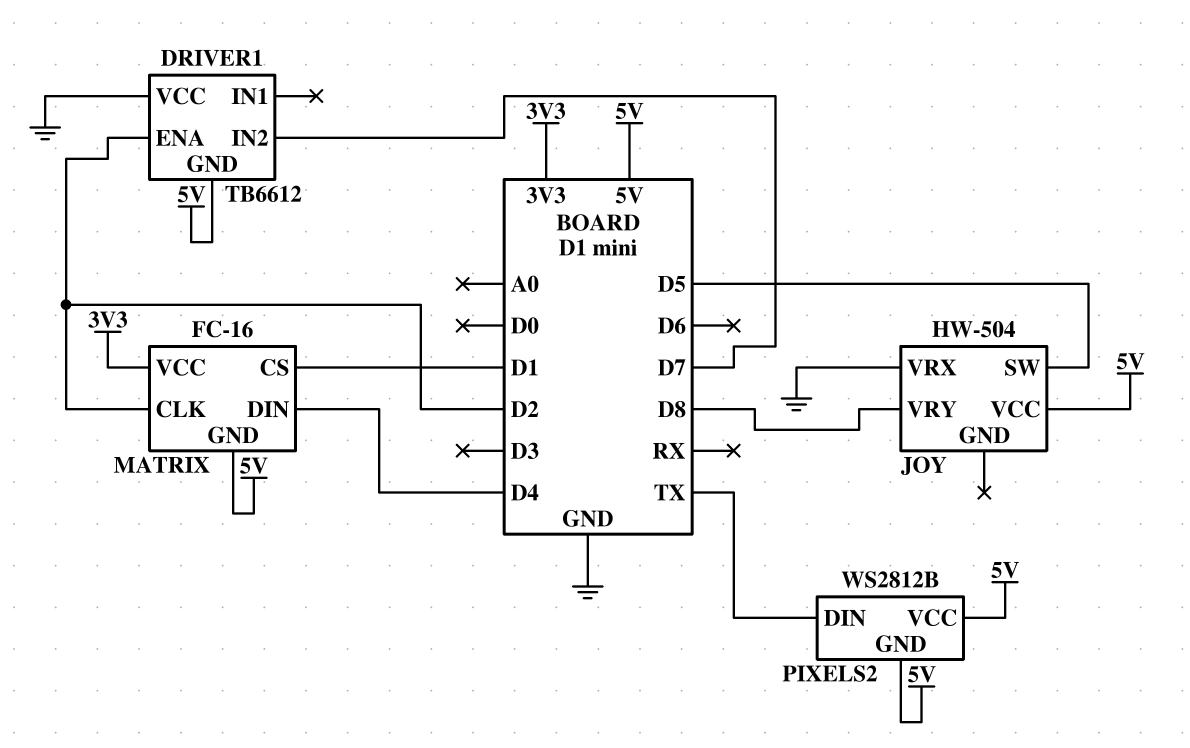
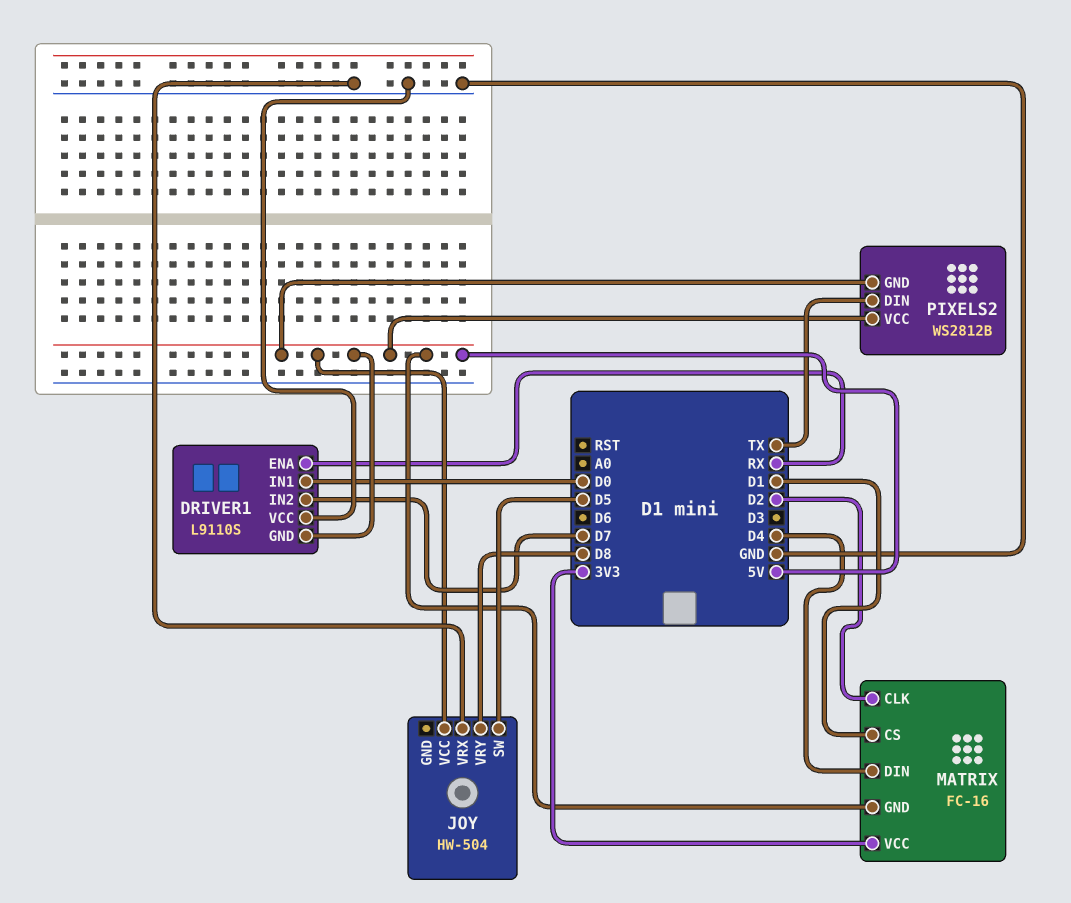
DRIVER1: TB6612 -> L9110S
DRIVER1 pin ENA: D2 -> RX
DRIVER1 pin IN1: none -> D0

